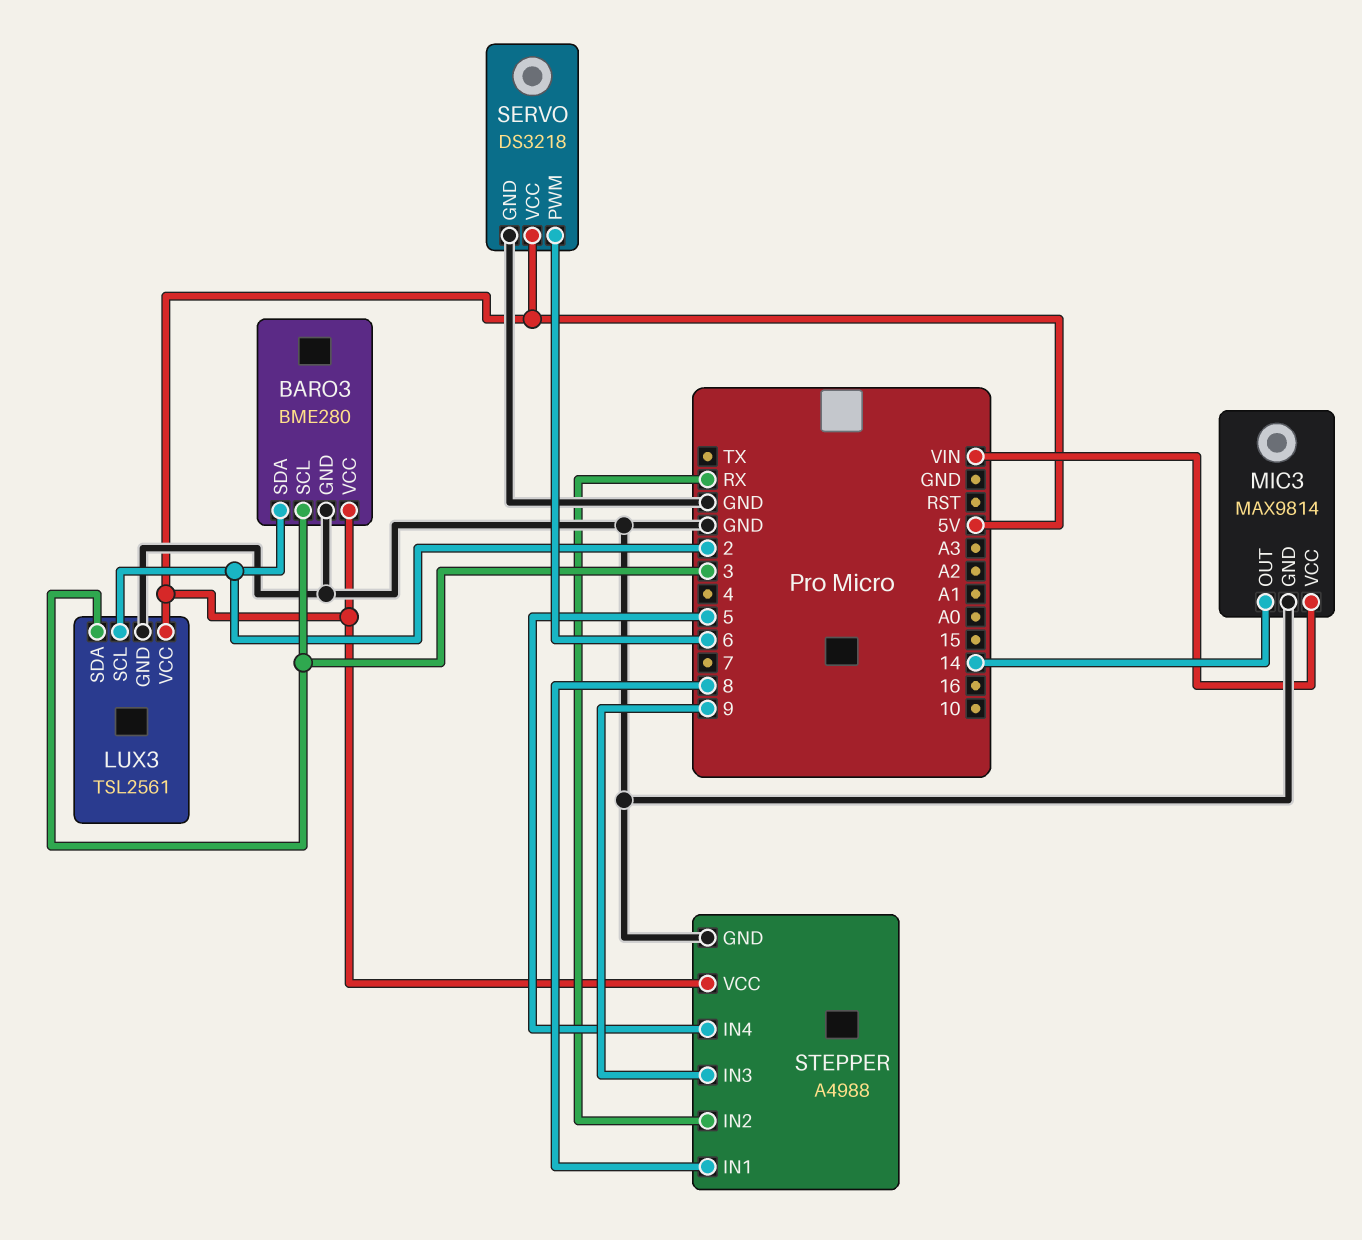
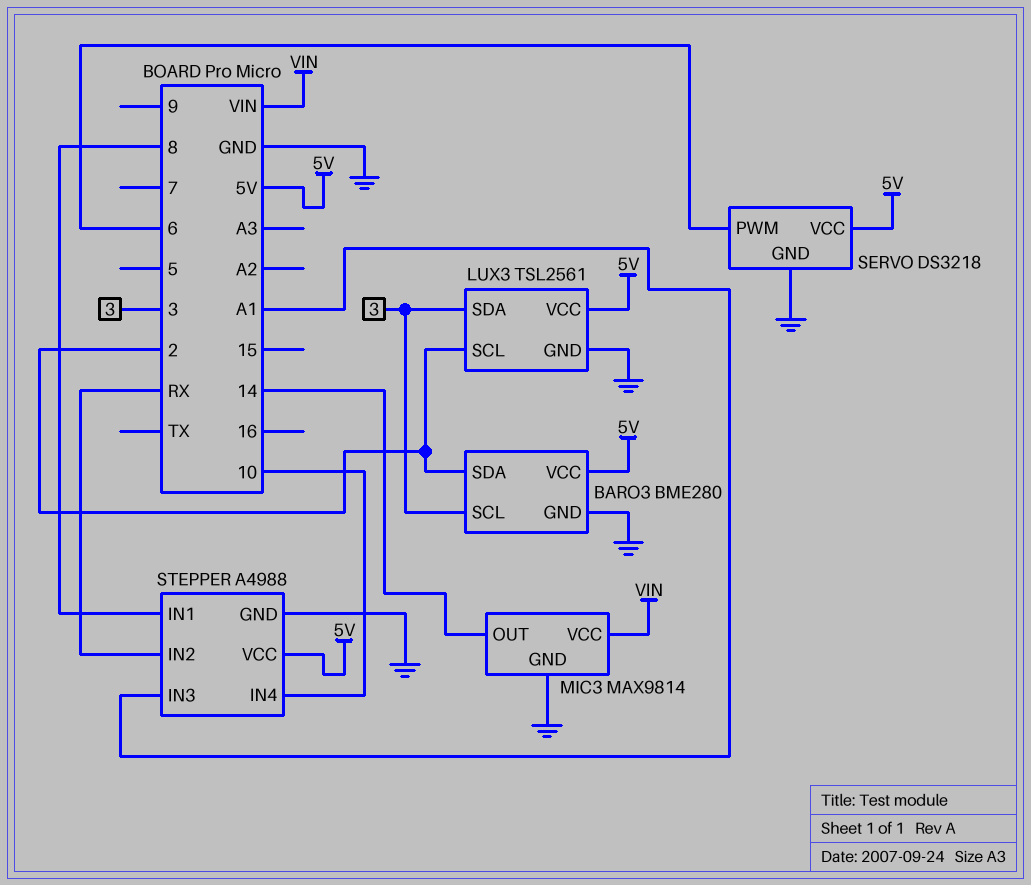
STEPPER pin IN3: 9 -> A1
STEPPER pin IN4: 5 -> 10

